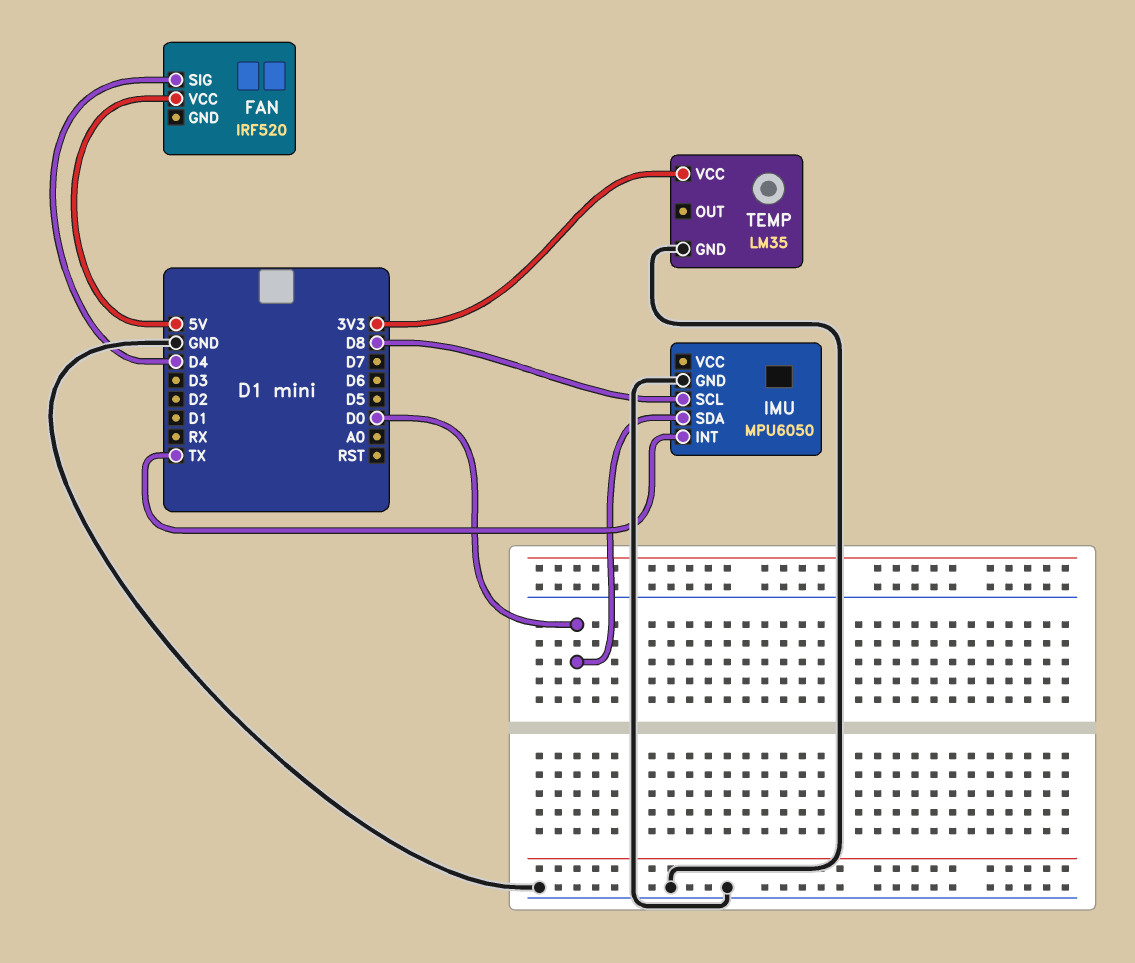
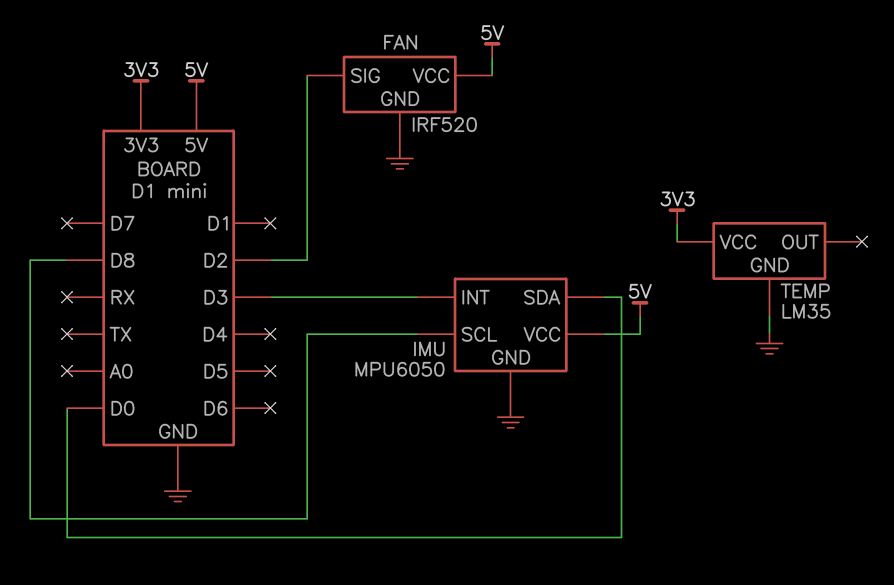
FAN pin GND: none -> GND
FAN pin SIG: D4 -> D2
IMU pin INT: TX -> D3
IMU pin VCC: none -> 5V

